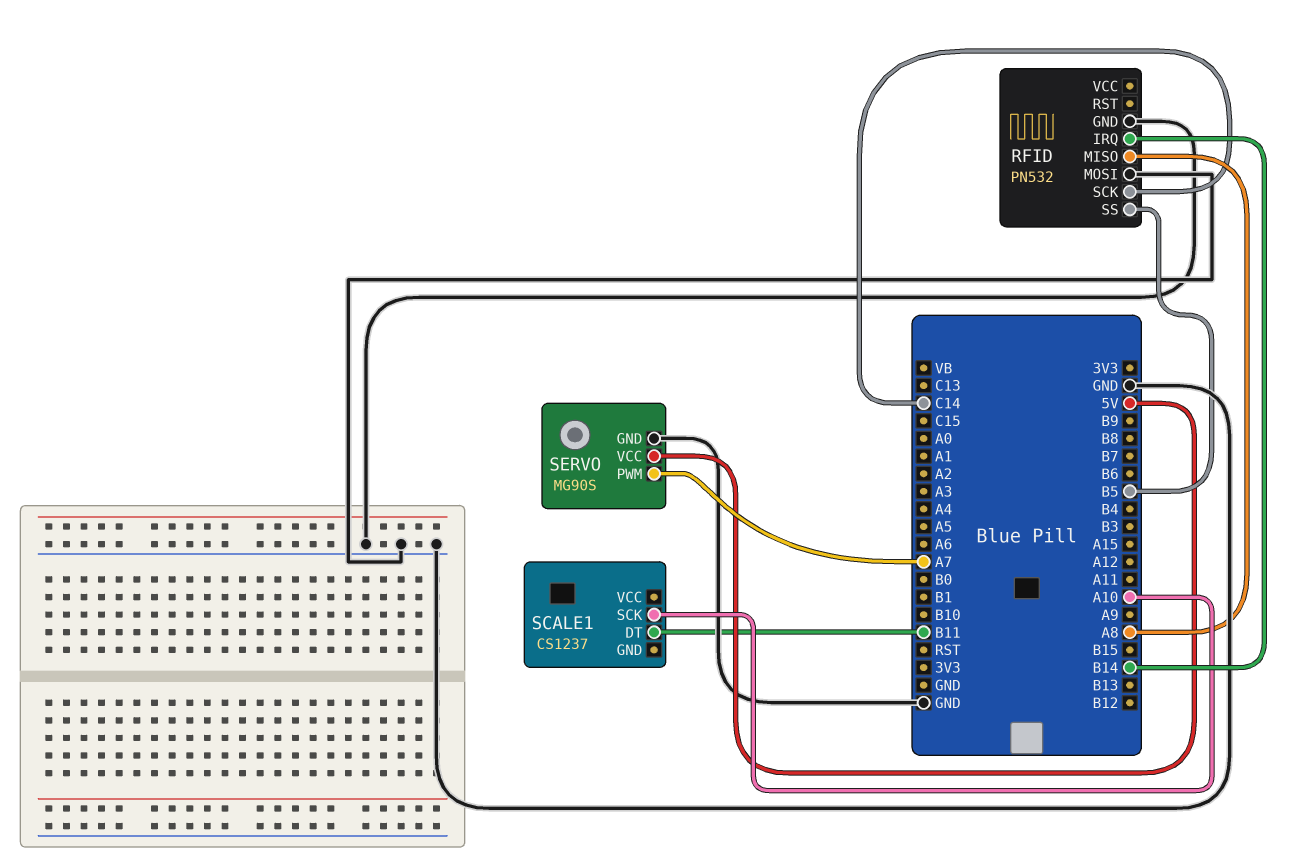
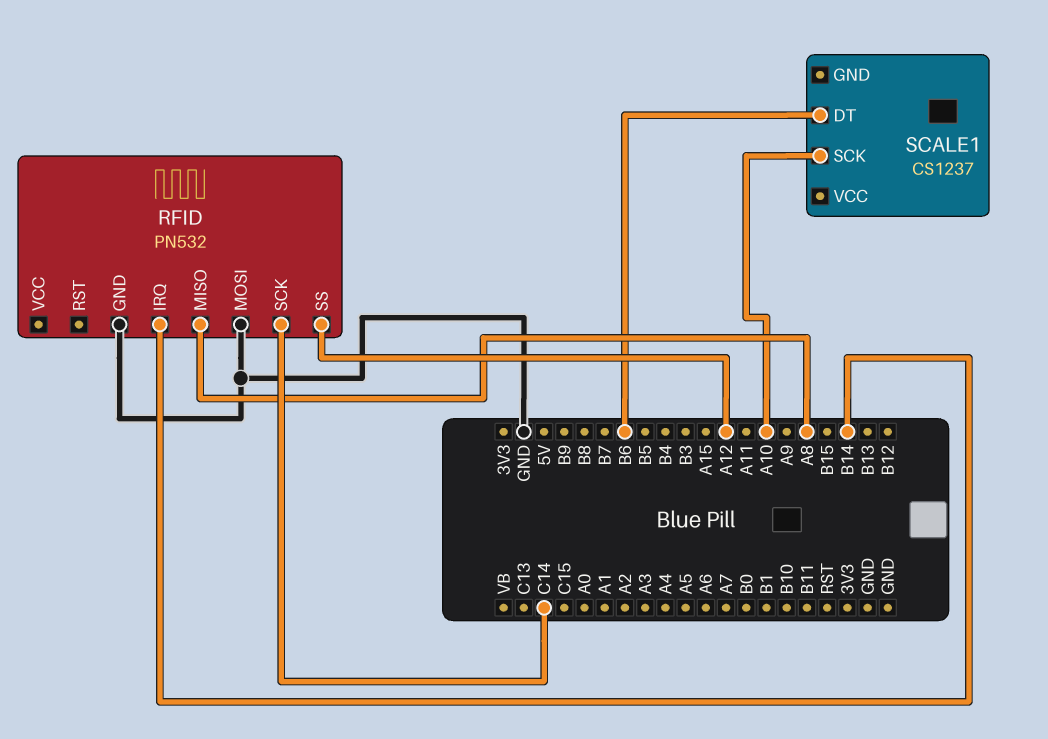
RFID pin SS: B5 -> A12
SCALE1 pin DT: B11 -> B6
SERVO: MG90S -> none
SERVO pin GND: GND -> none
SERVO pin PWM: A7 -> none
SERVO pin VCC: 5V -> none

